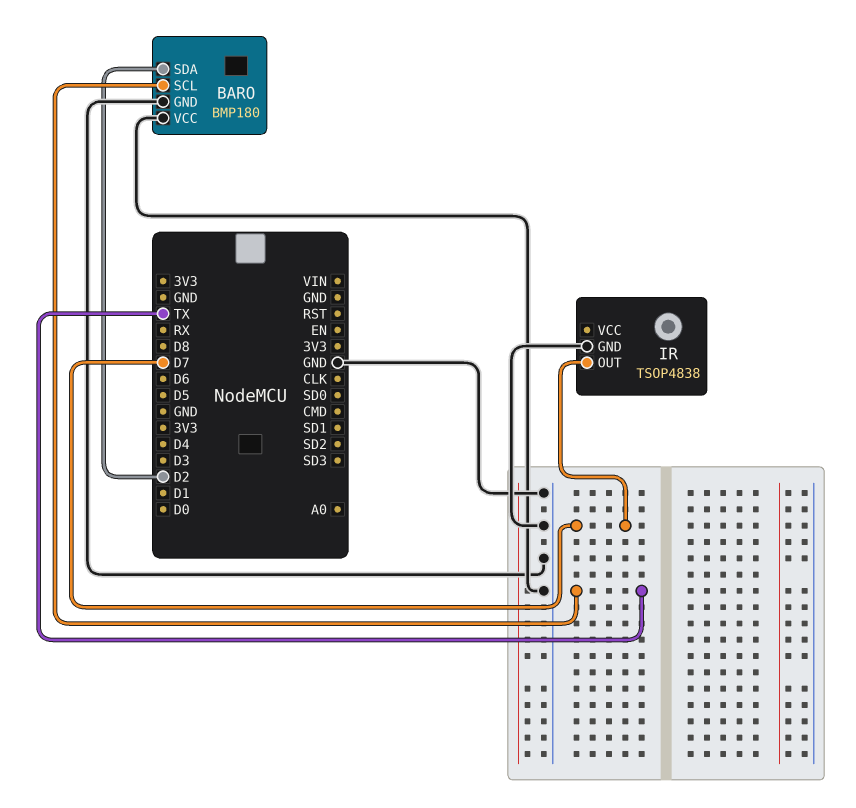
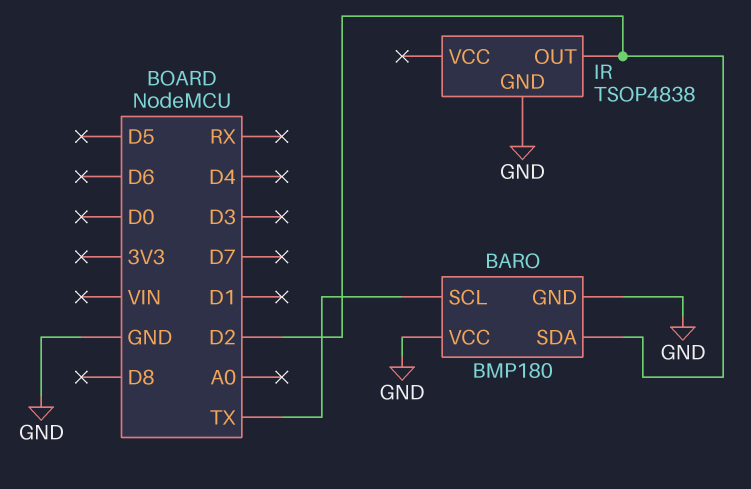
IR pin OUT: D7 -> D2

